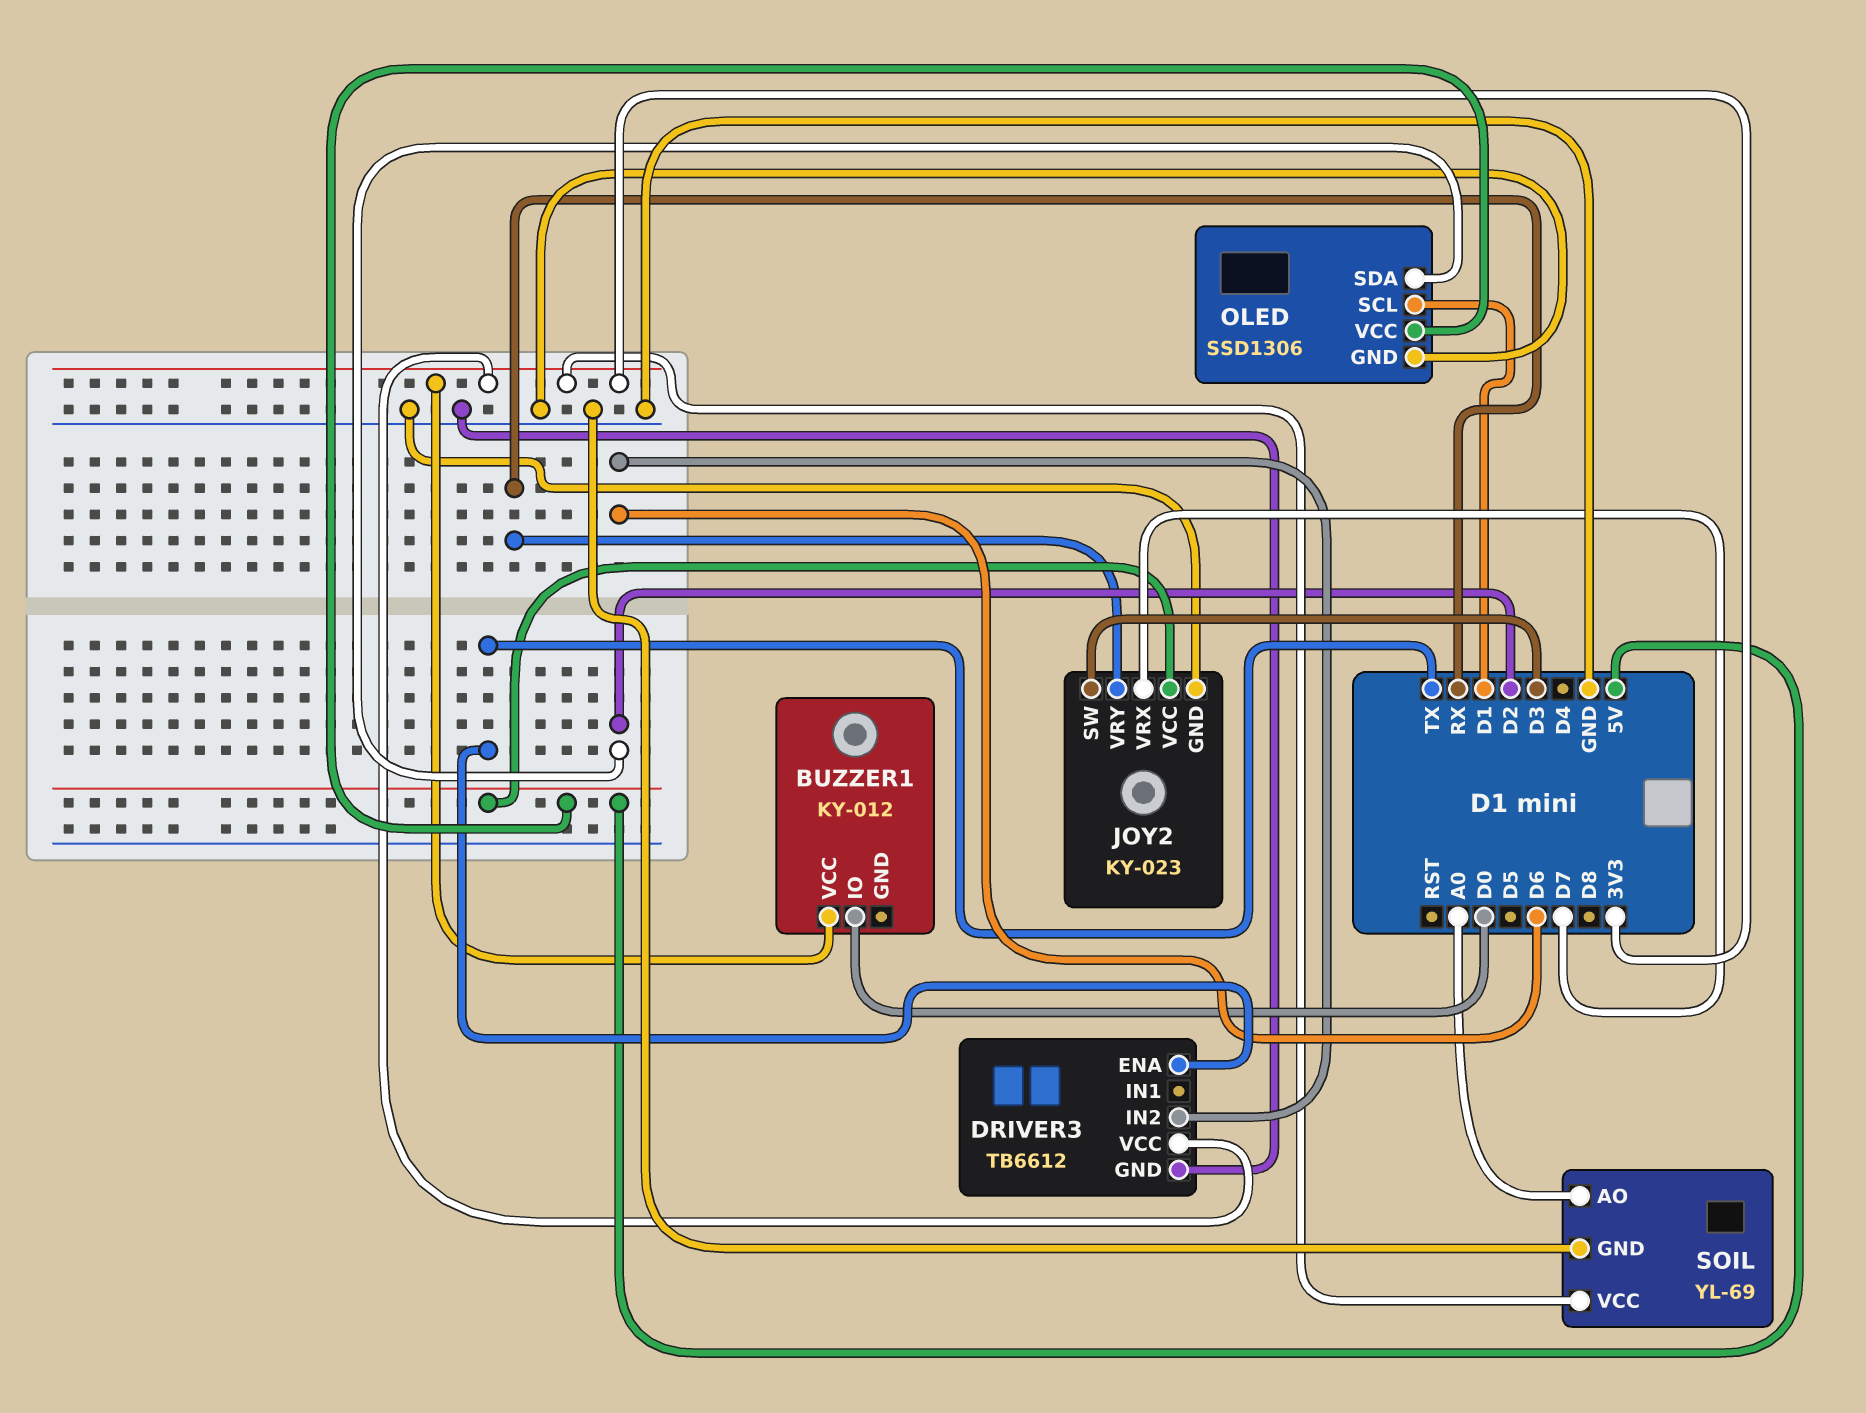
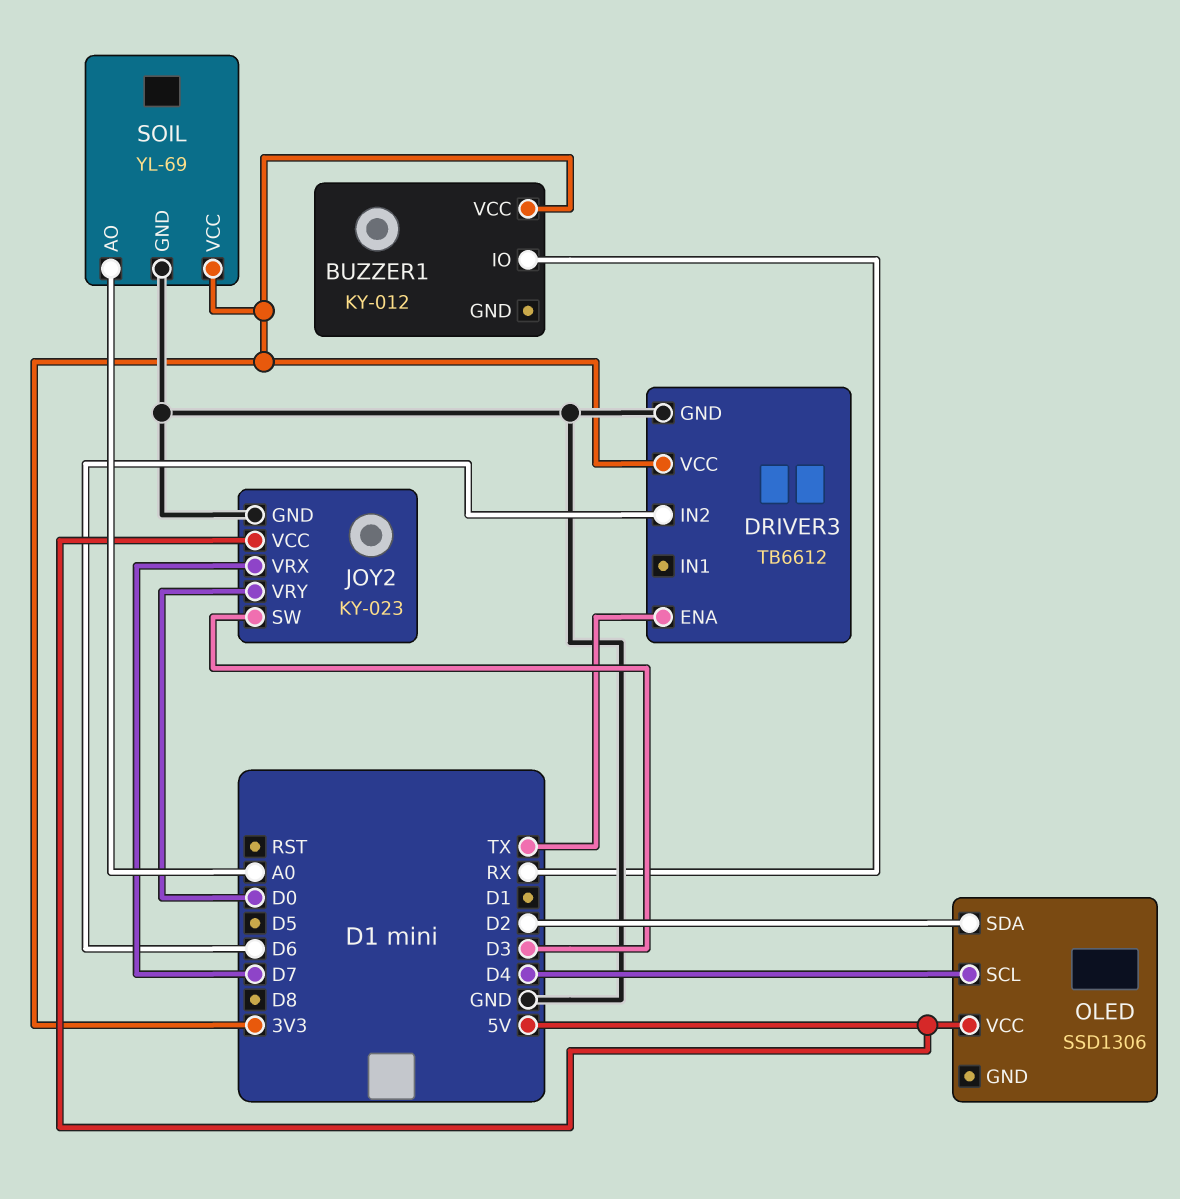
BUZZER1 pin IO: D0 -> RX
JOY2 pin VRY: RX -> D0
OLED pin GND: GND -> none
OLED pin SCL: D1 -> D4

